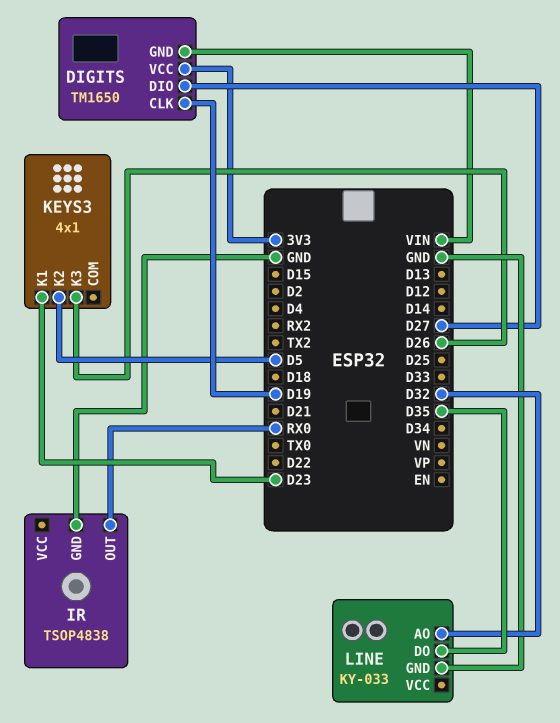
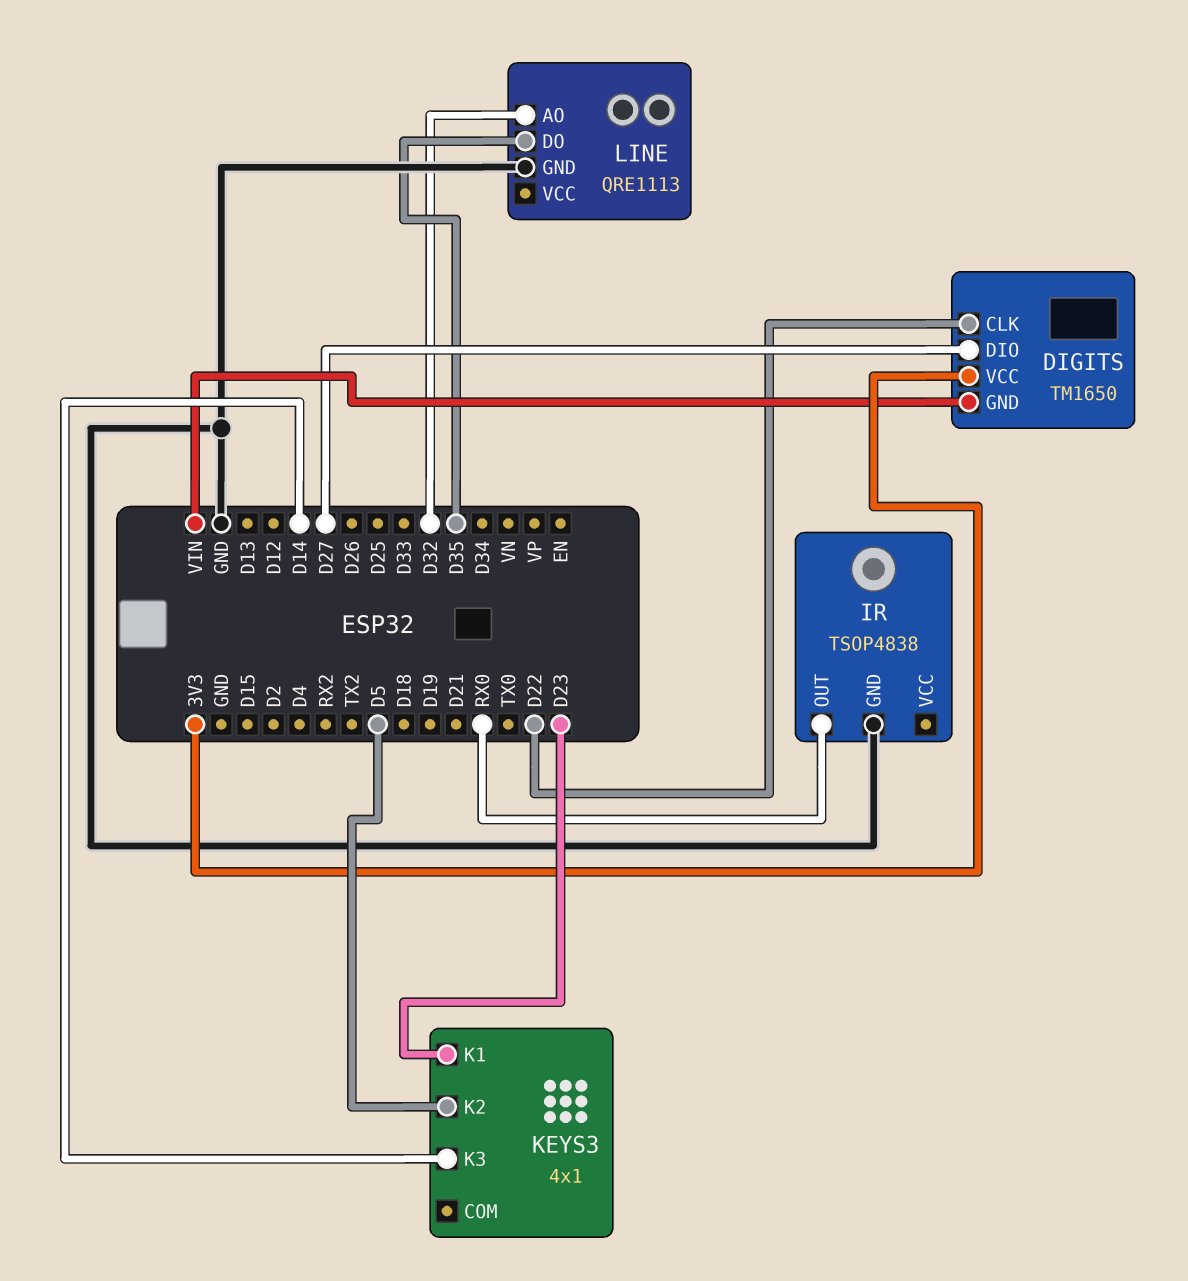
DIGITS pin CLK: D19 -> D22
KEYS3 pin K3: D26 -> D14
LINE: KY-033 -> QRE1113

